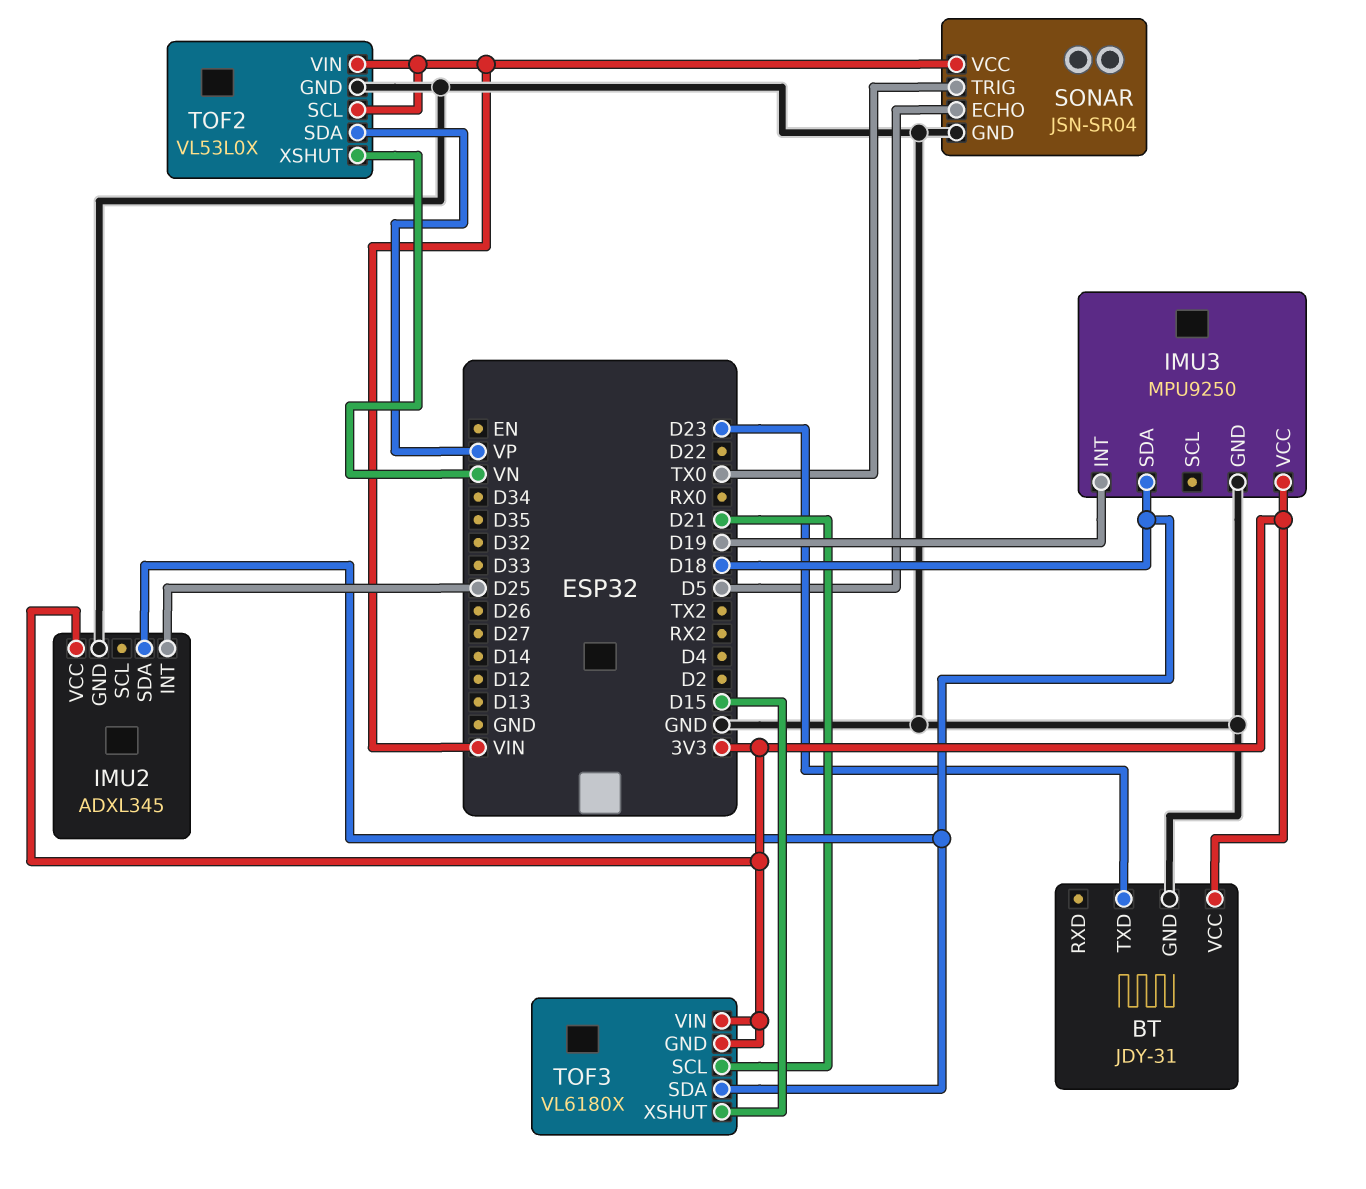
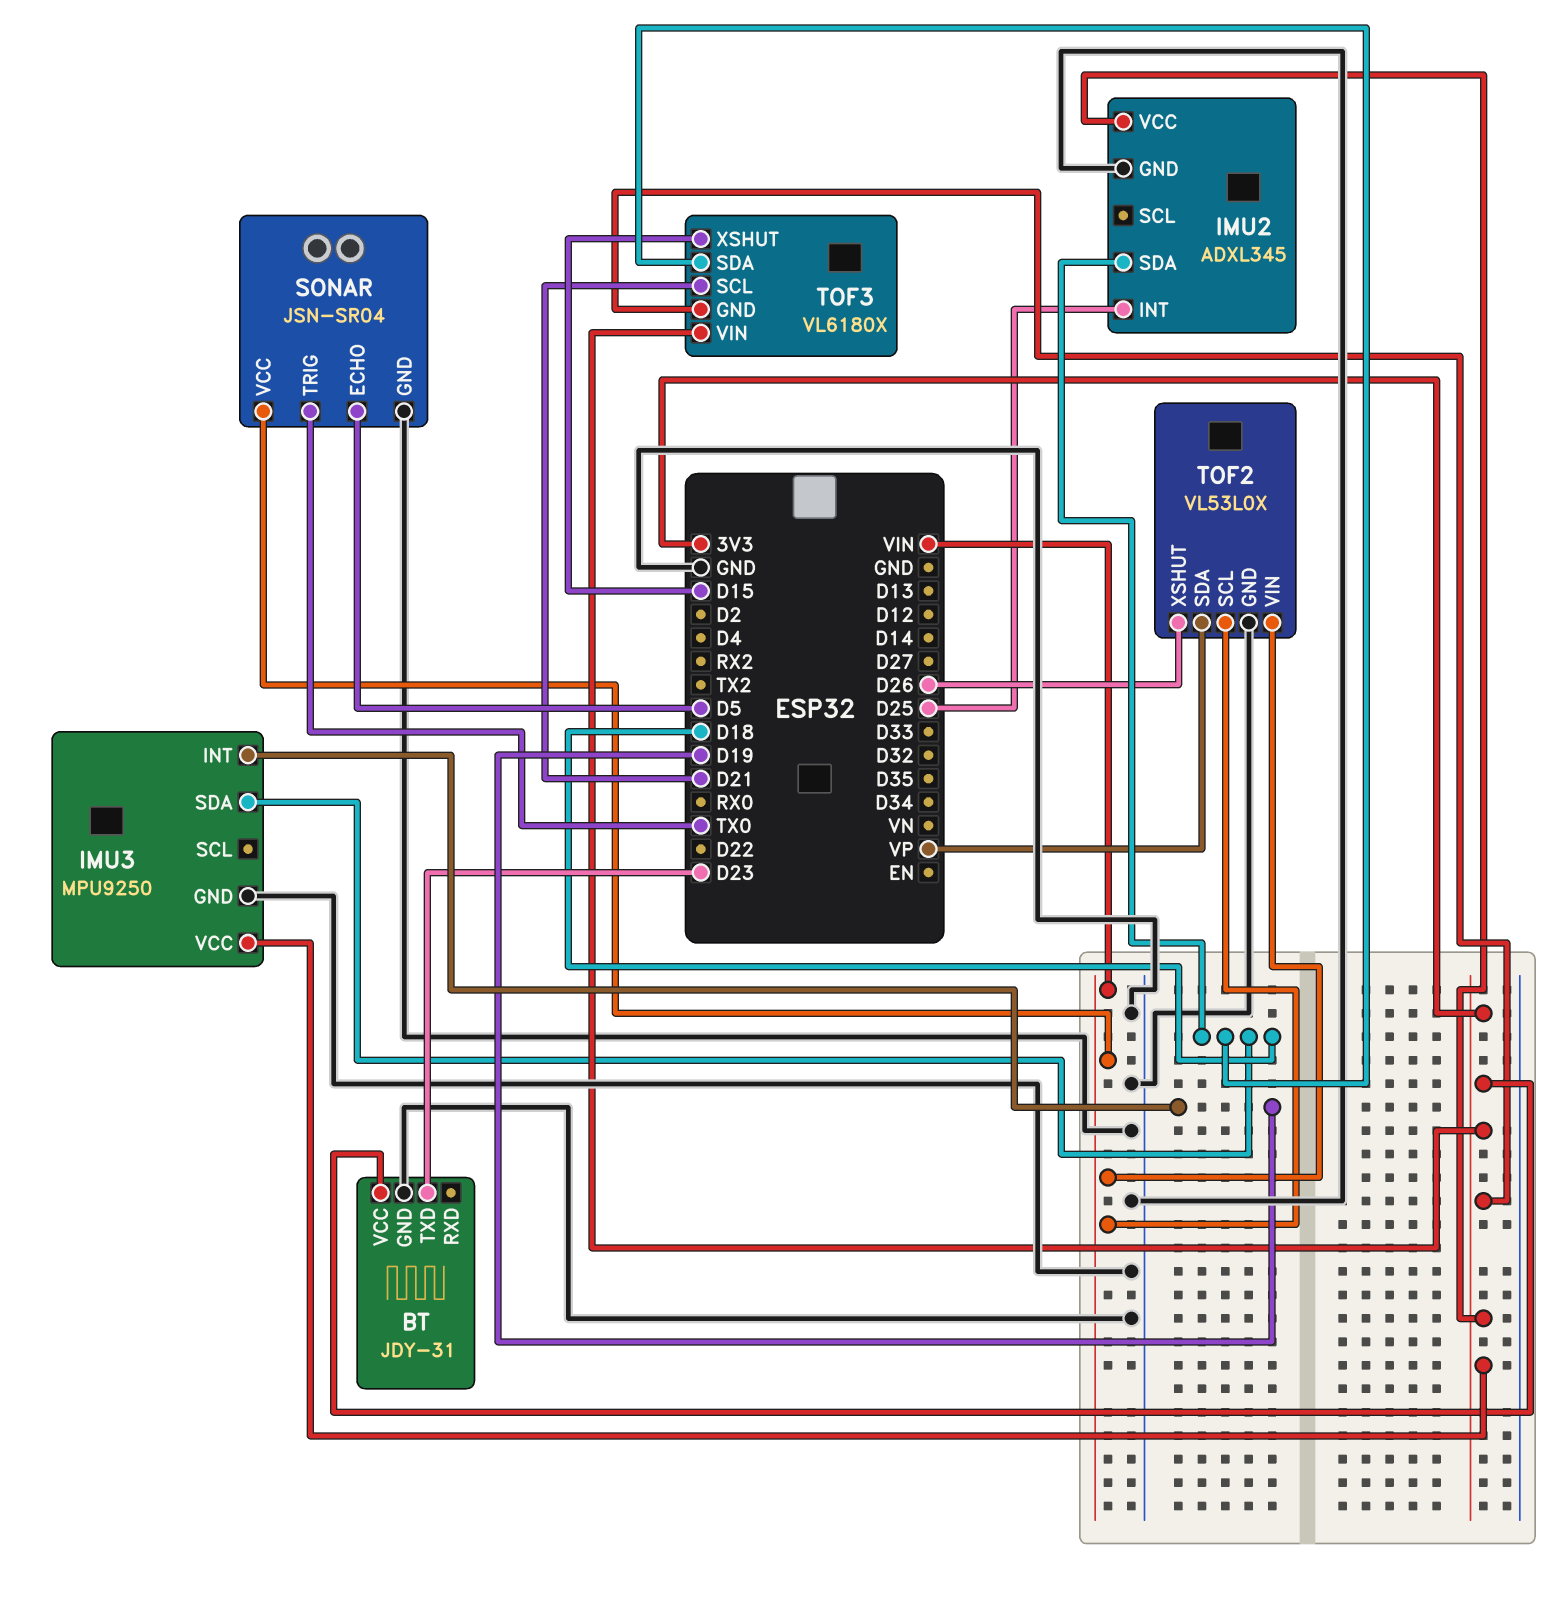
TOF2 pin XSHUT: VN -> D26

